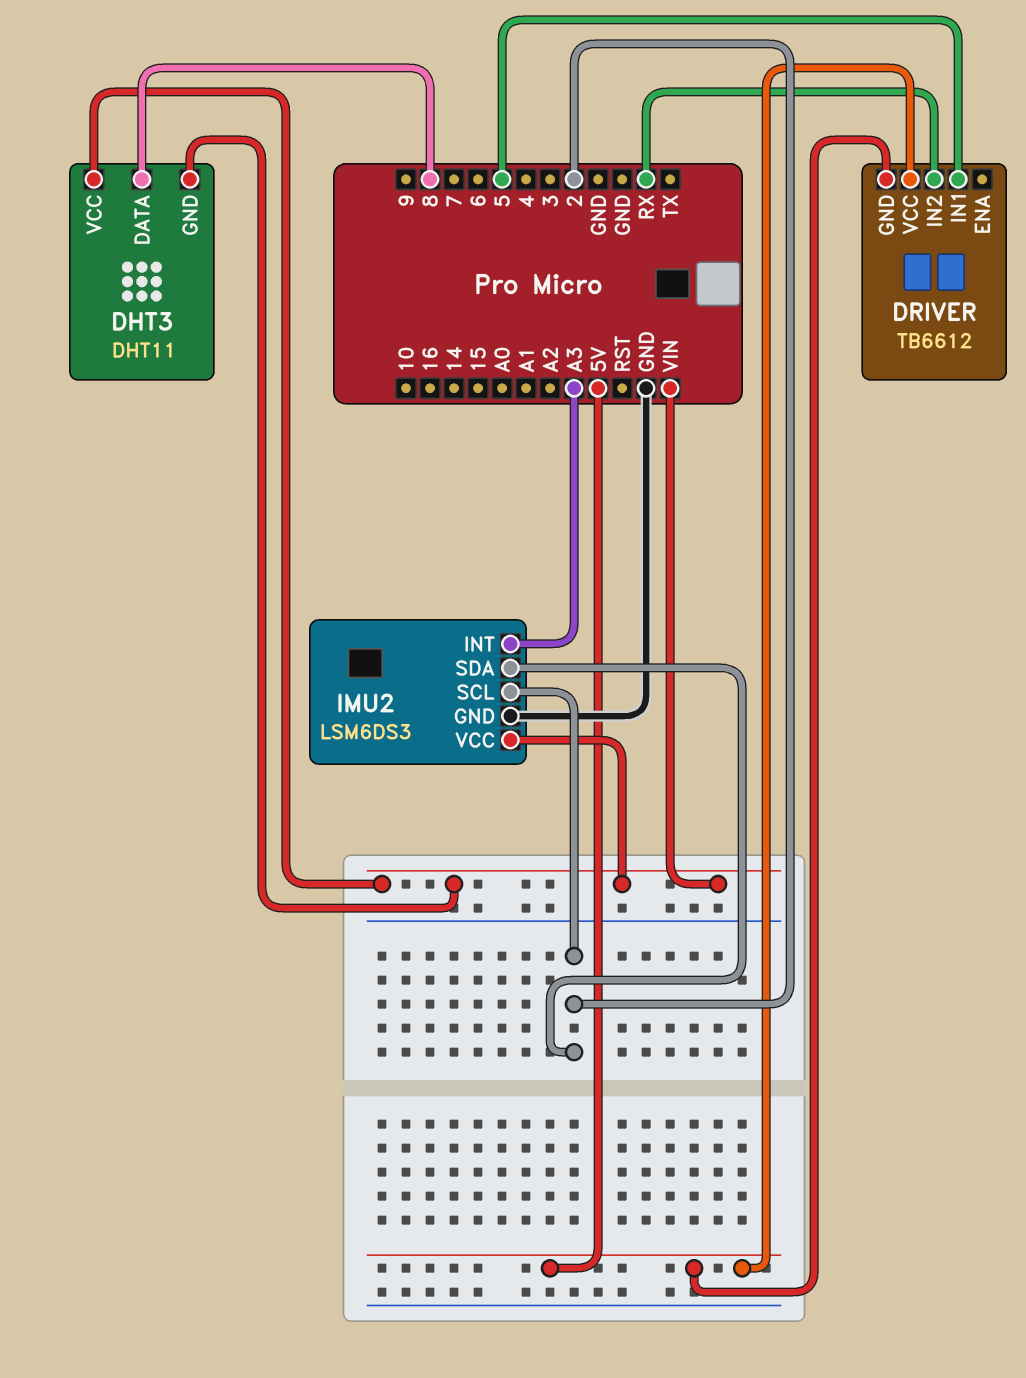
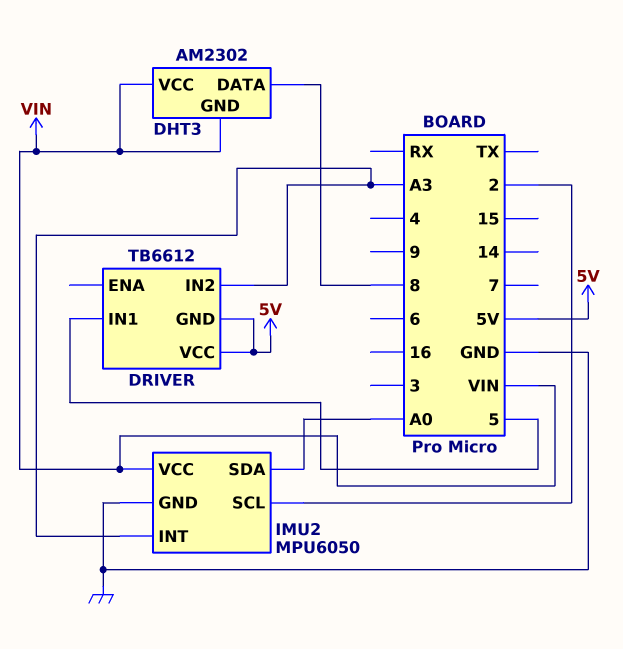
DHT3: DHT11 -> AM2302
DRIVER pin IN2: RX -> A3
IMU2: LSM6DS3 -> MPU6050
IMU2 pin SDA: 2 -> A0

